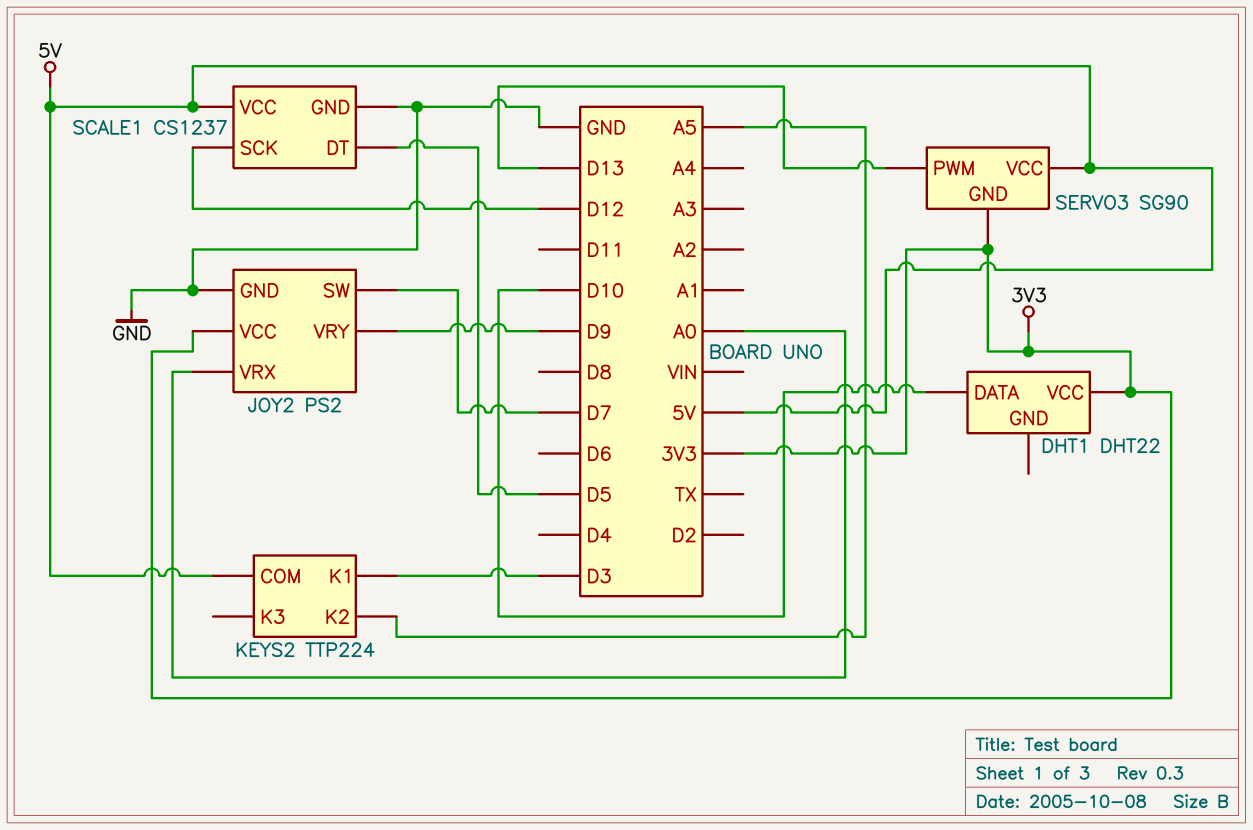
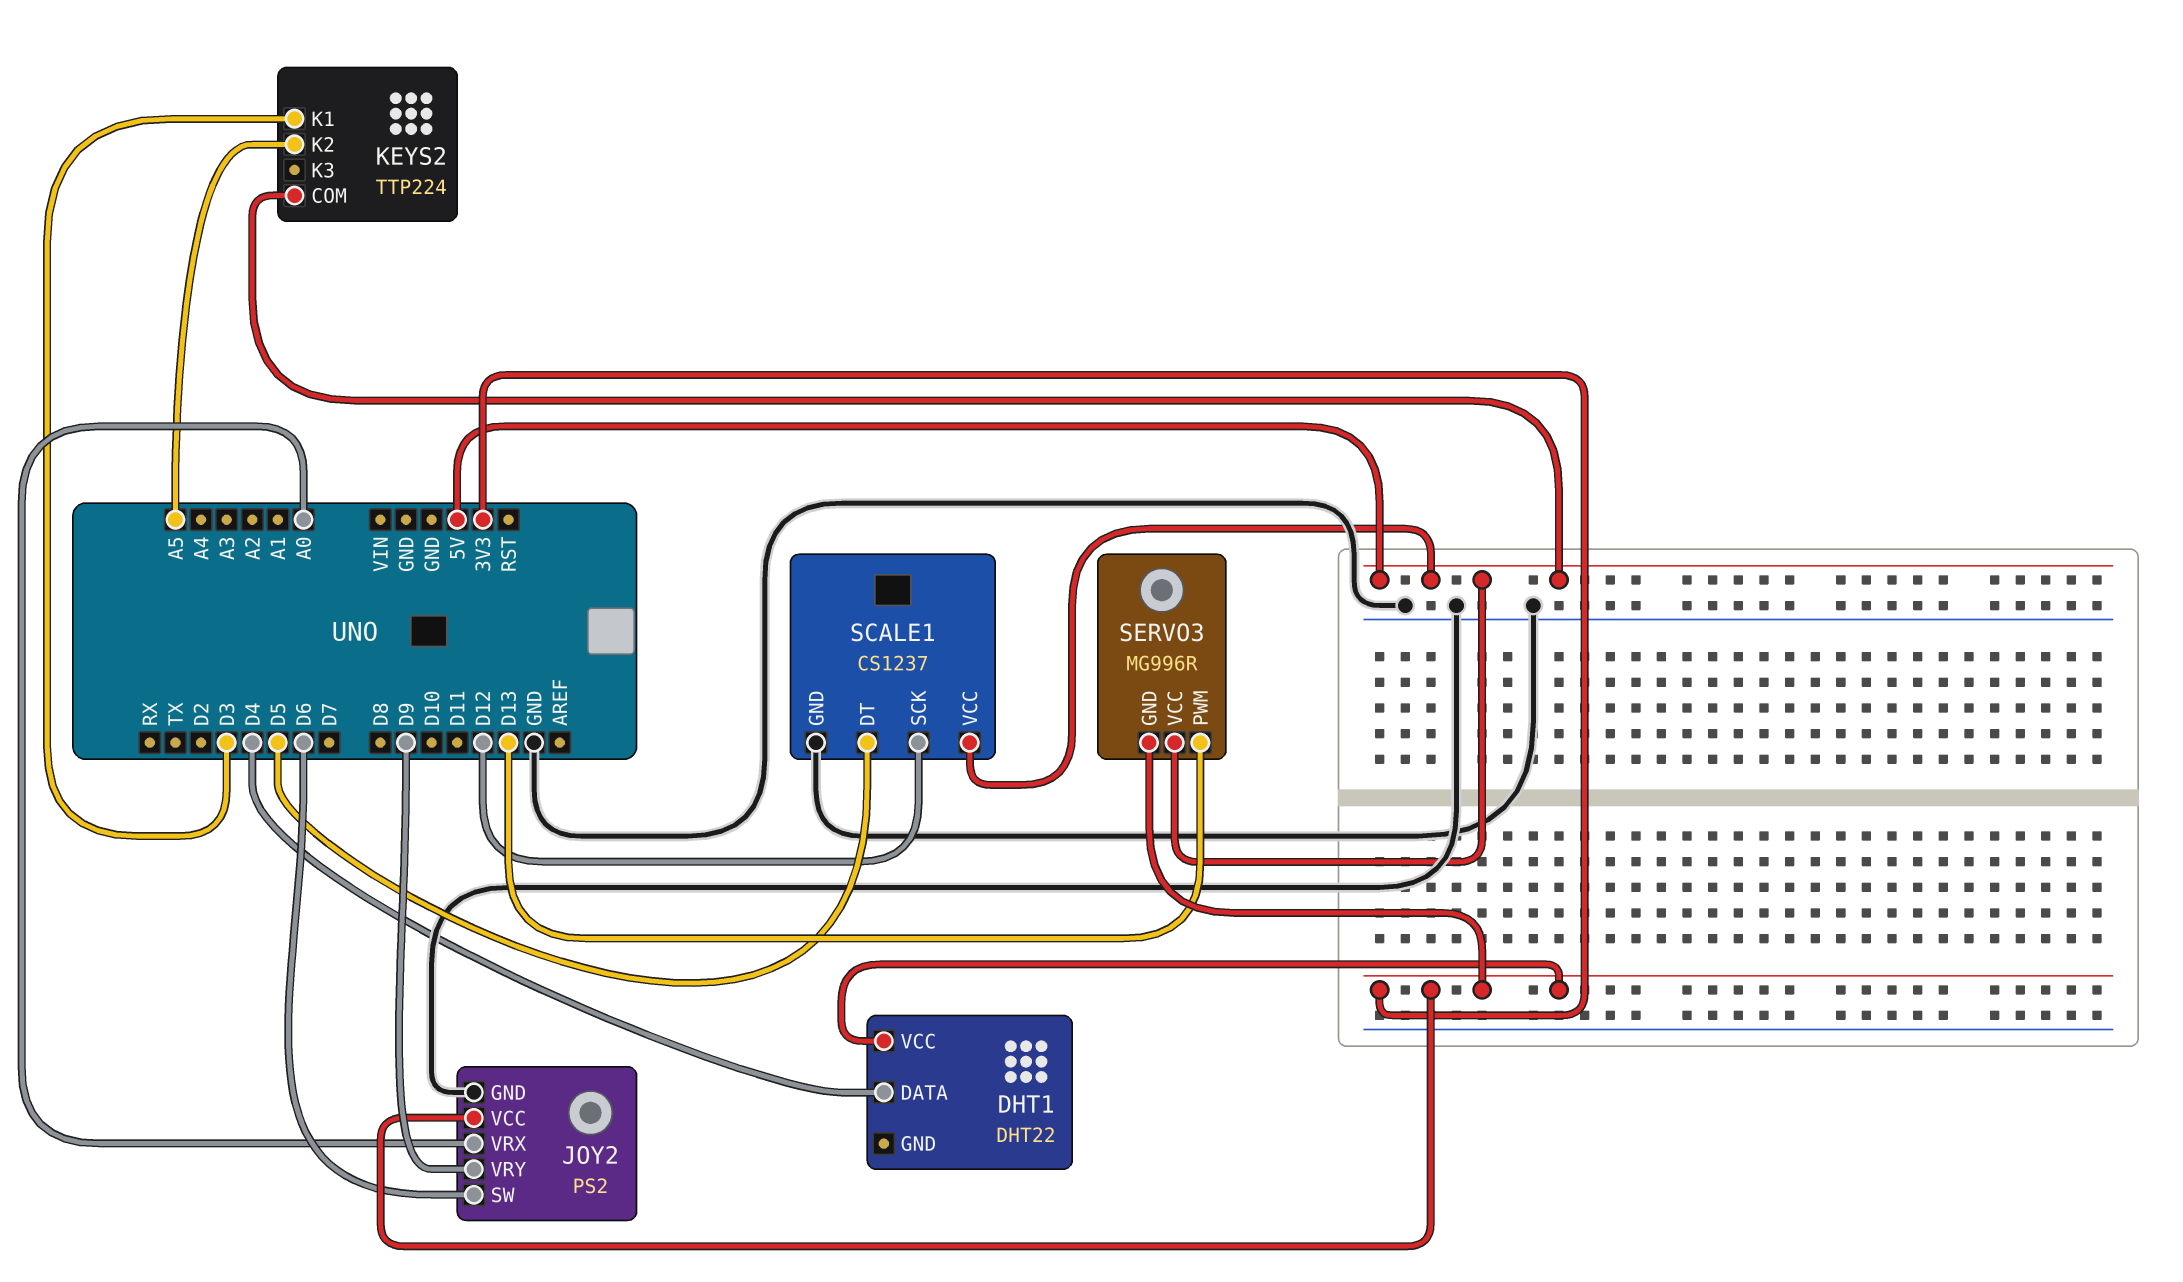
DHT1 pin DATA: D10 -> D4
JOY2 pin SW: D7 -> D6
SERVO3: SG90 -> MG996R

